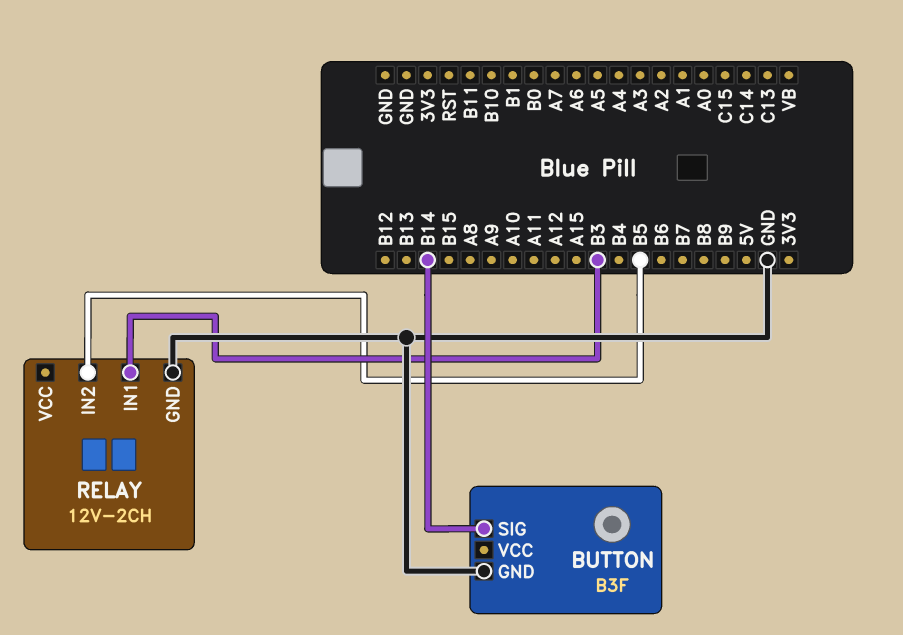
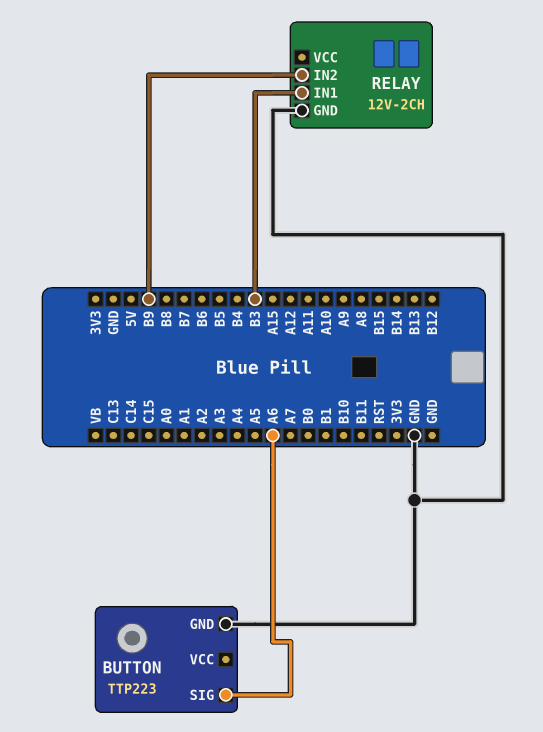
BUTTON: B3F -> TTP223
BUTTON pin SIG: B14 -> A6
RELAY pin IN2: B5 -> B9

